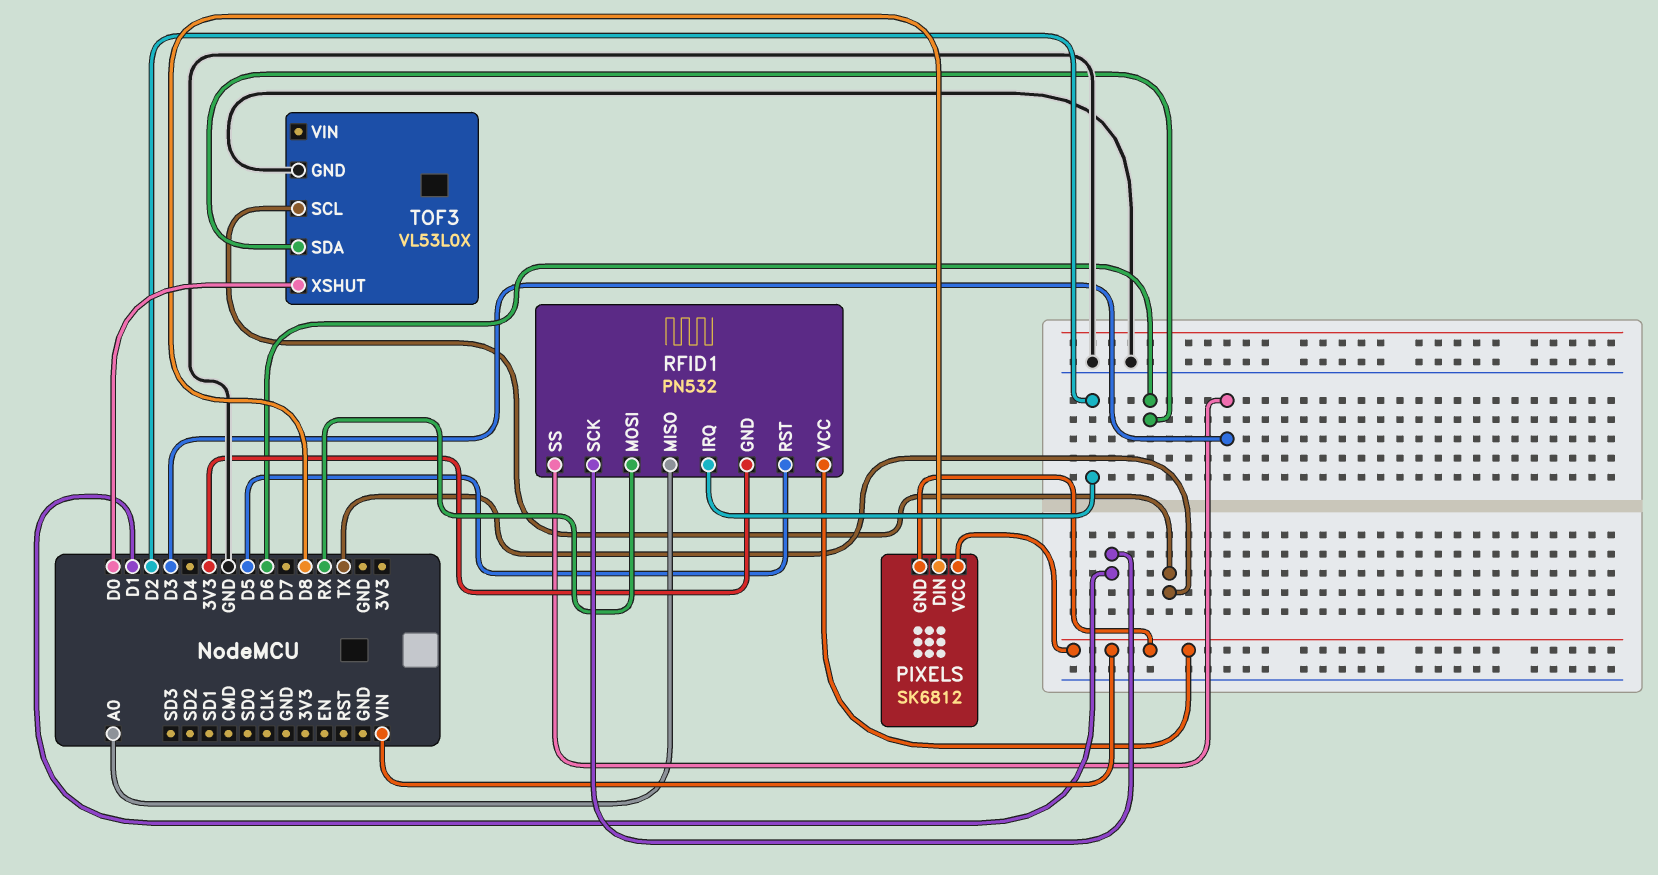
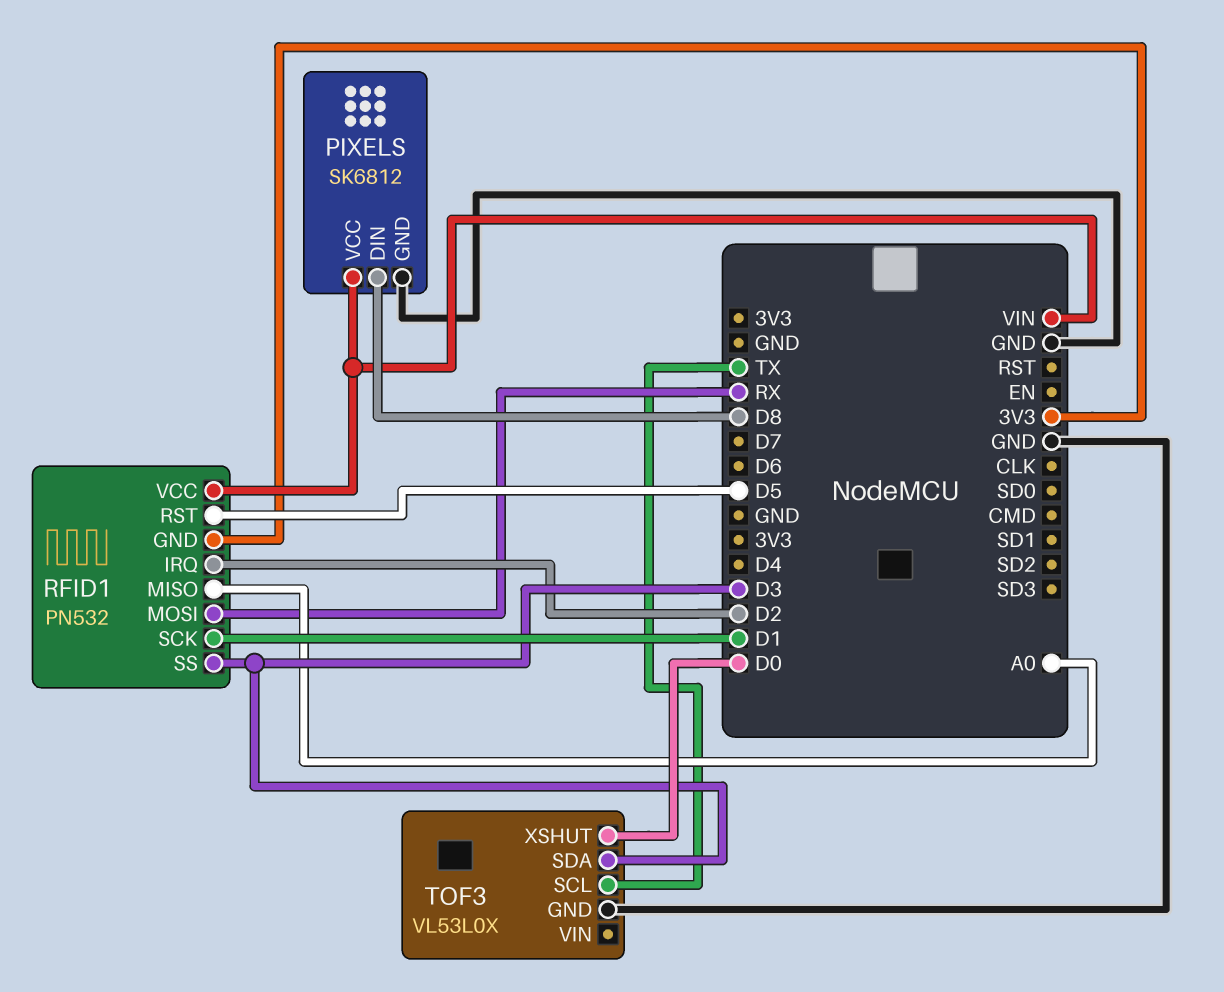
PIXELS pin GND: VIN -> GND
TOF3 pin SDA: D6 -> D3

